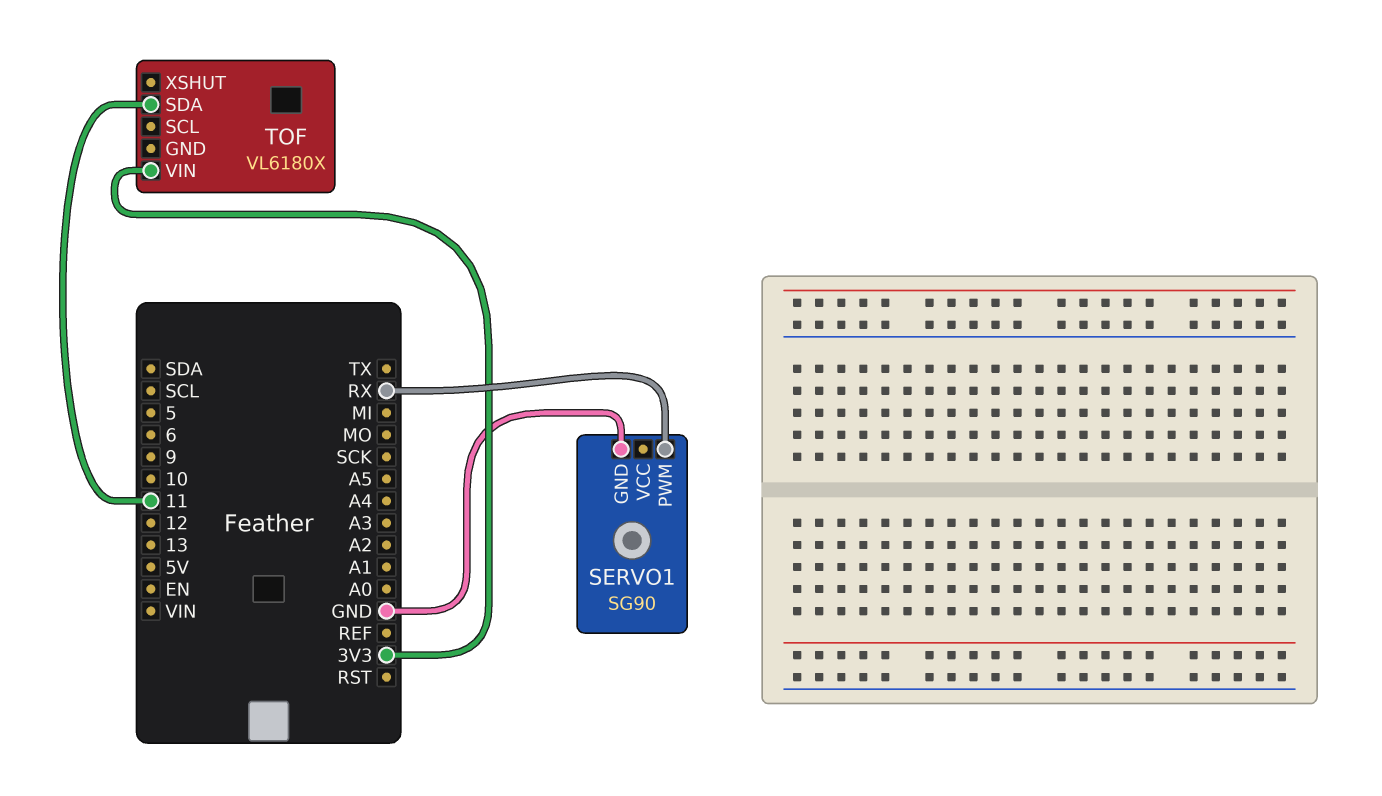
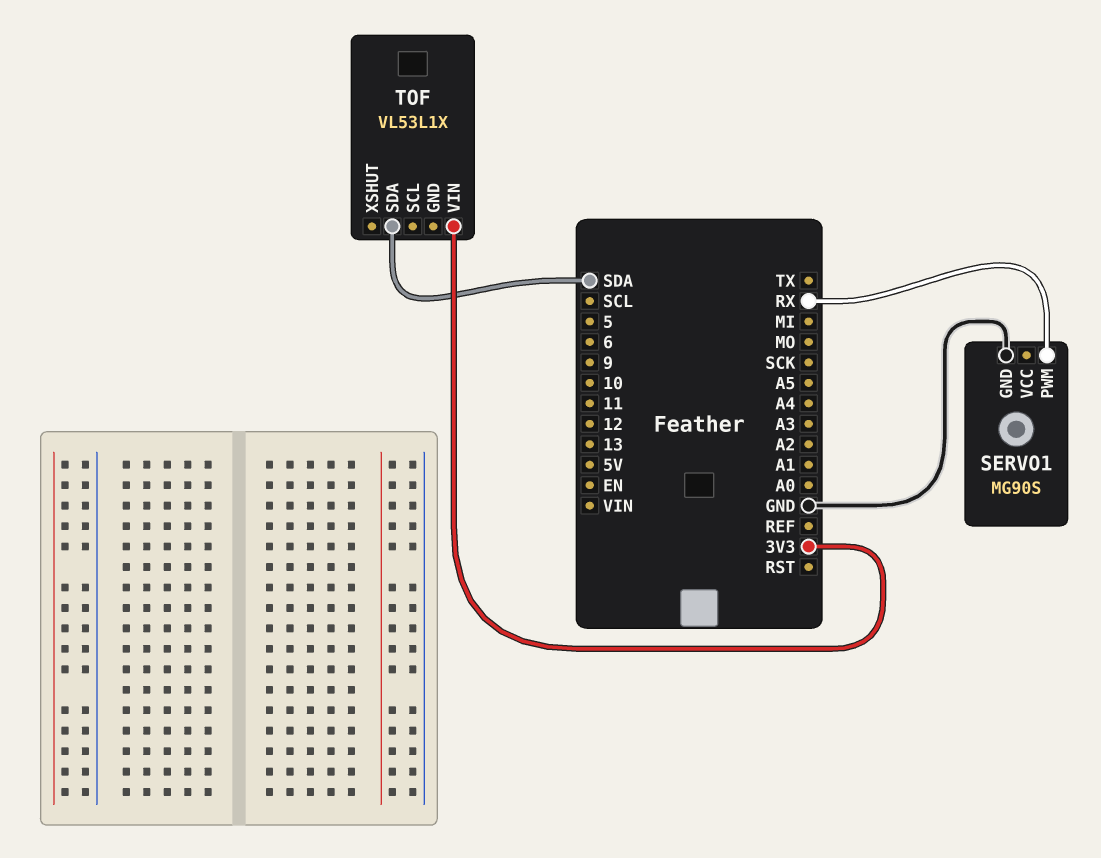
SERVO1: SG90 -> MG90S
TOF: VL6180X -> VL53L1X
TOF pin SDA: 11 -> SDA

